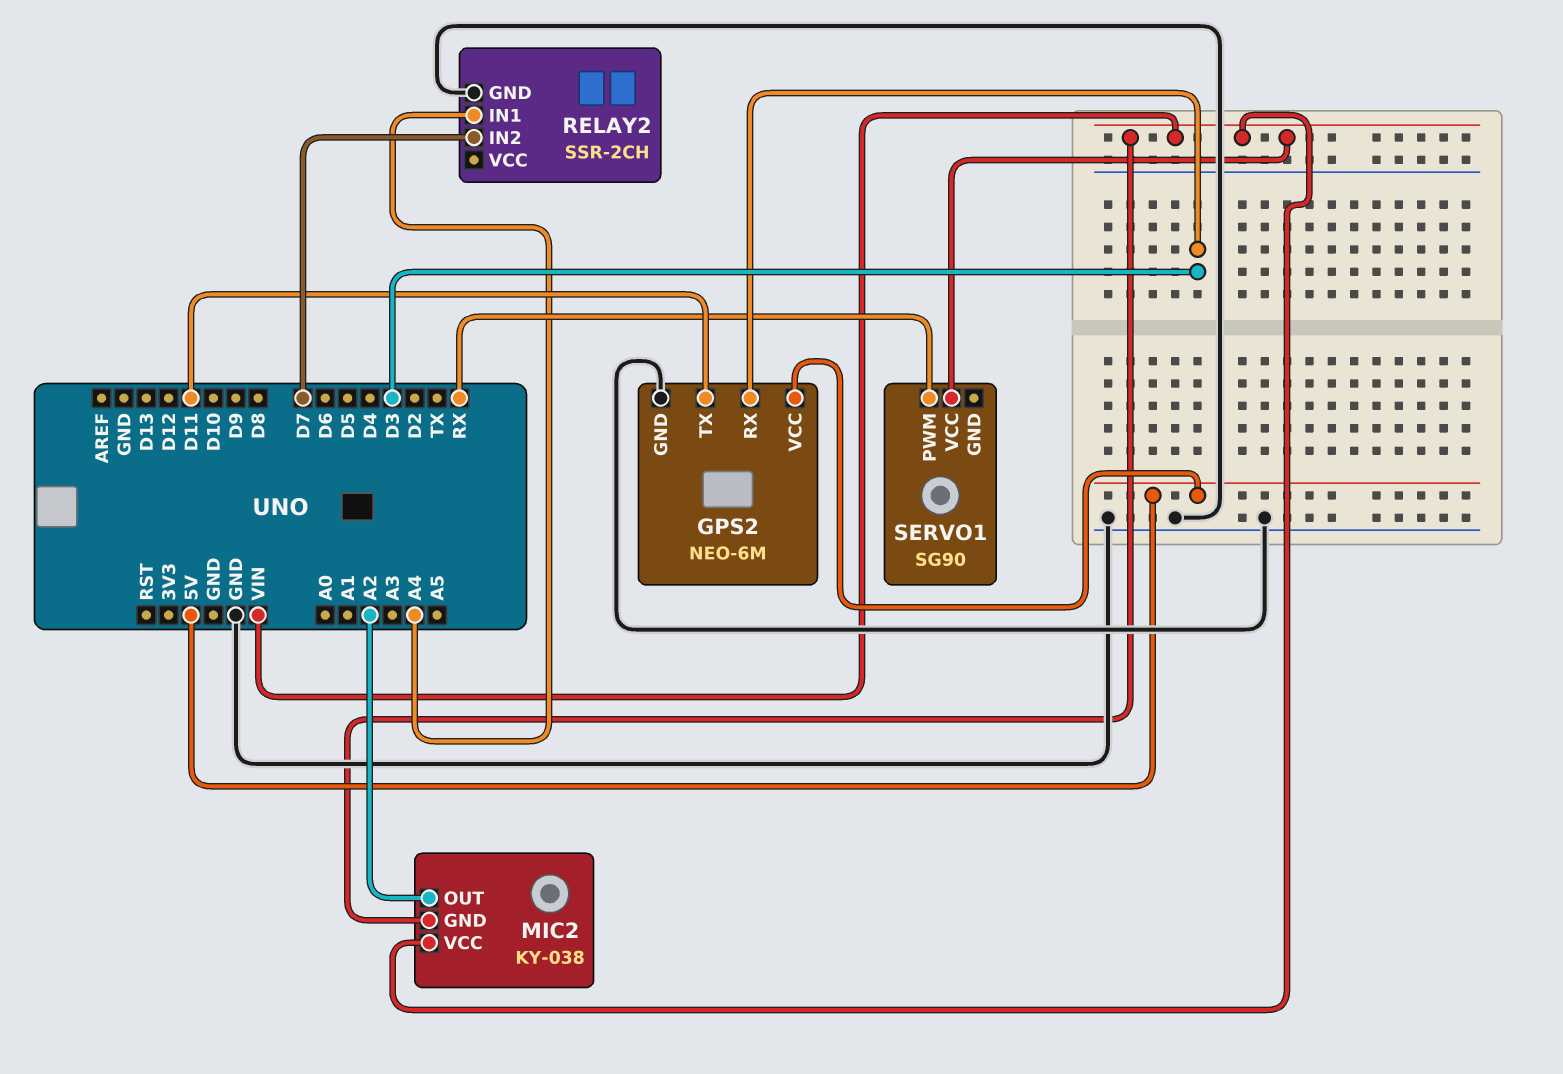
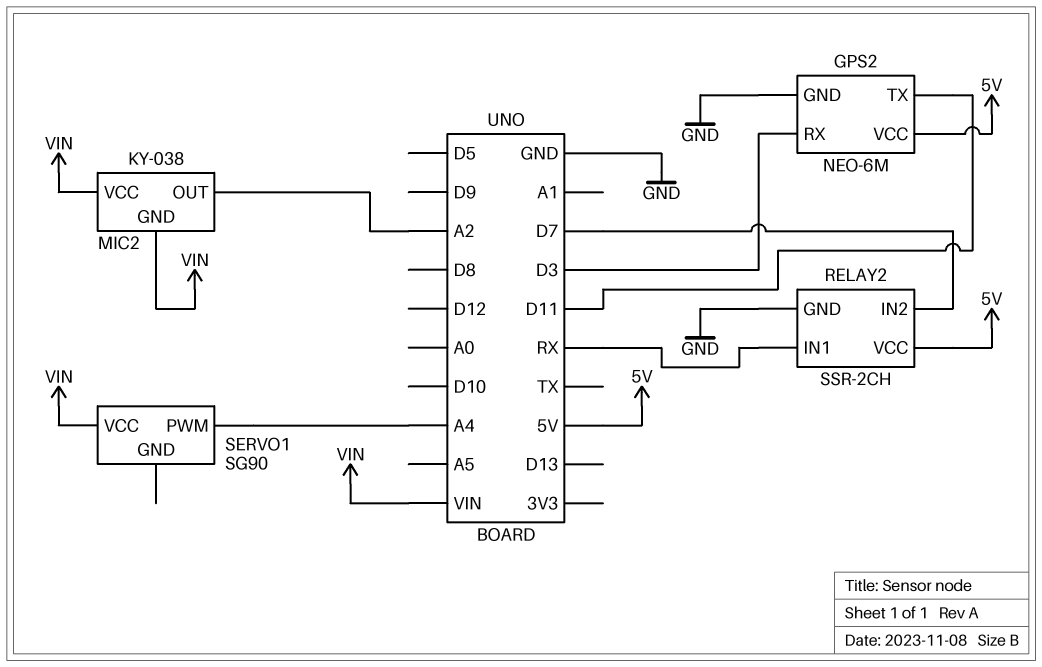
RELAY2 pin IN1: A4 -> RX
RELAY2 pin VCC: none -> 5V
SERVO1 pin PWM: RX -> A4

